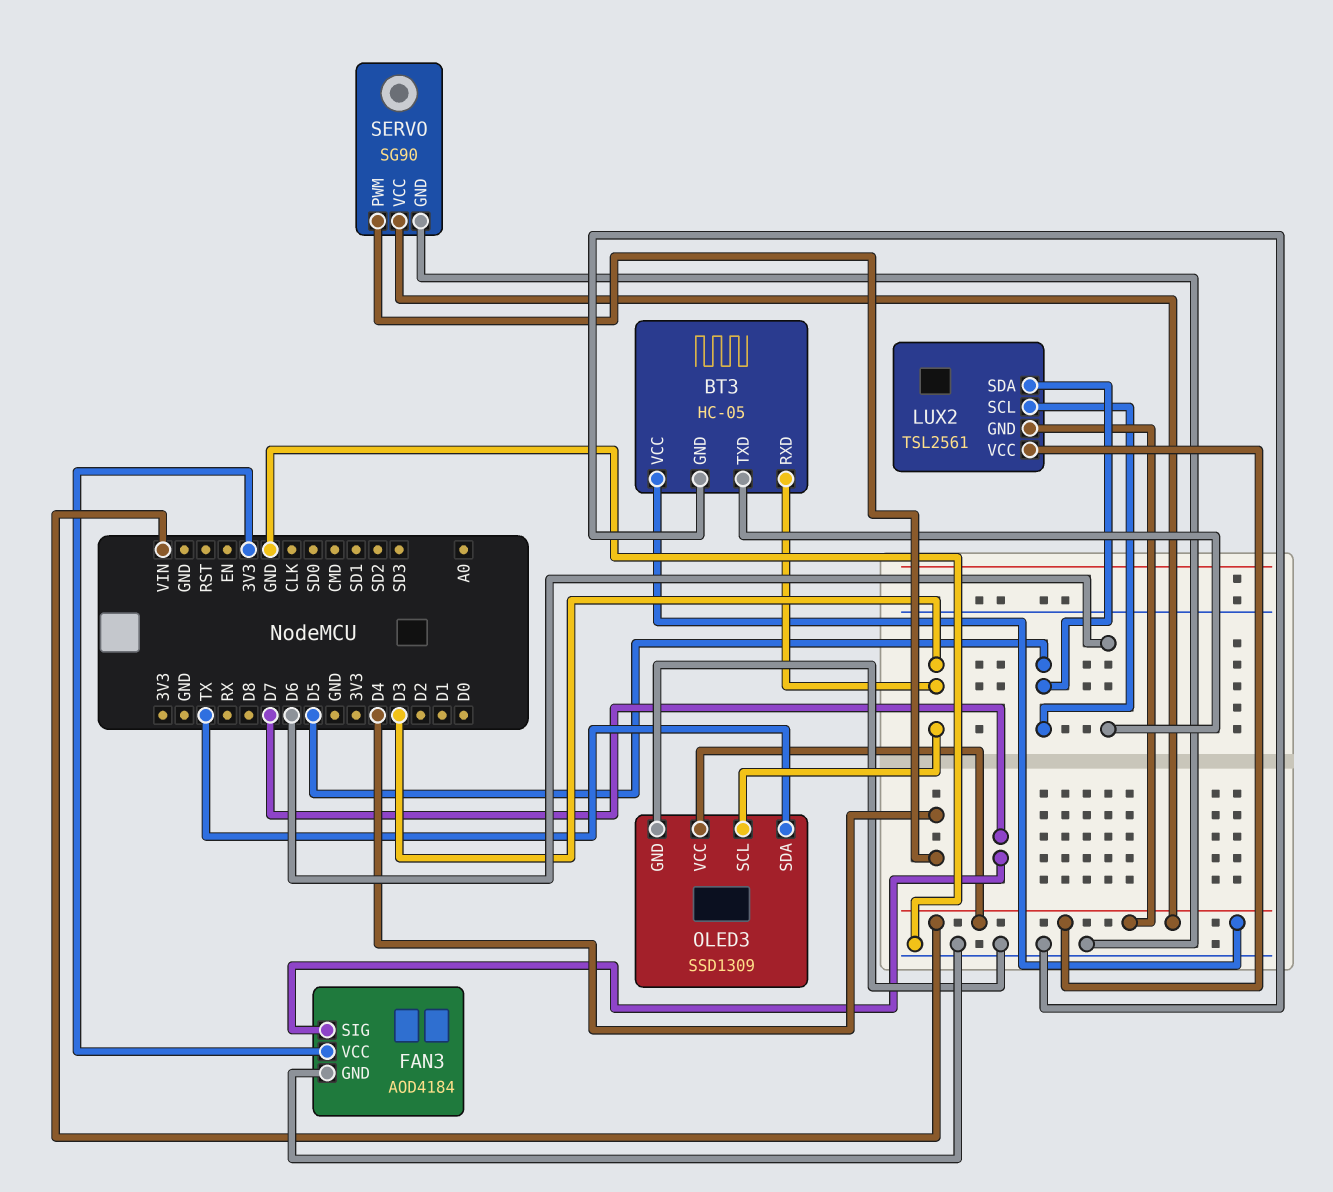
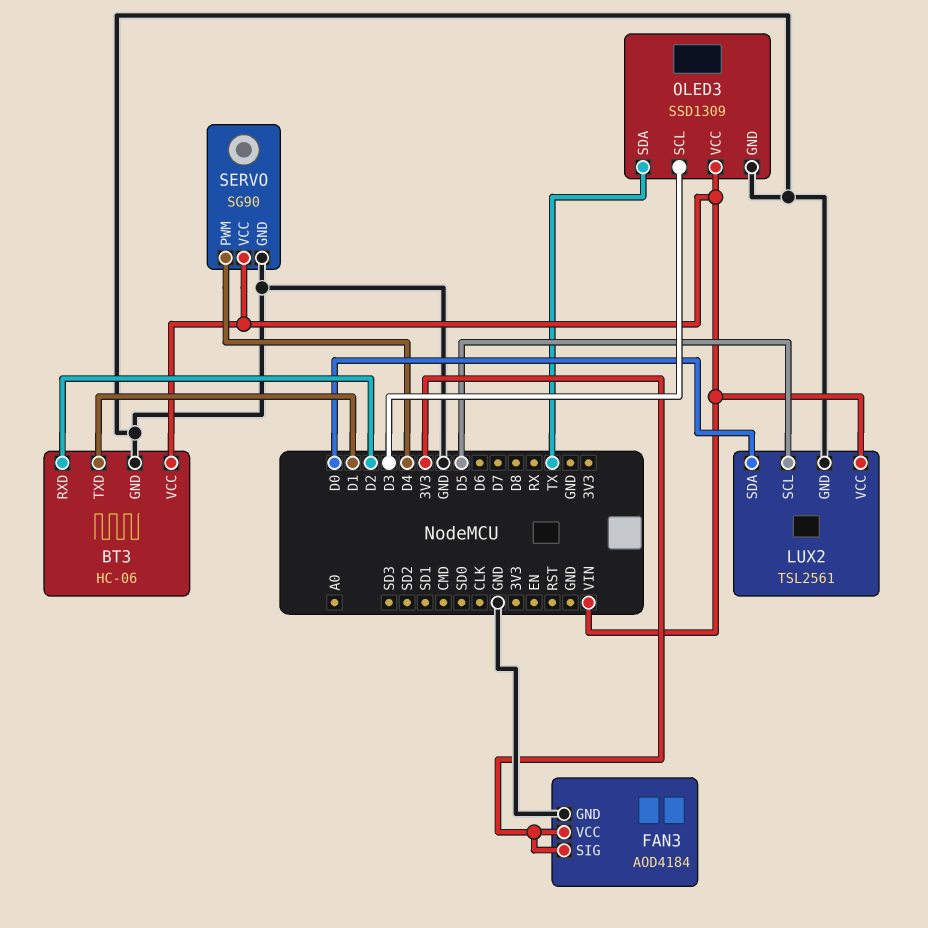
BT3: HC-05 -> HC-06
BT3 pin RXD: D3 -> D2
BT3 pin TXD: D6 -> D1
FAN3 pin SIG: D7 -> 3V3
LUX2 pin GND: VIN -> GND
LUX2 pin SDA: D5 -> D0

